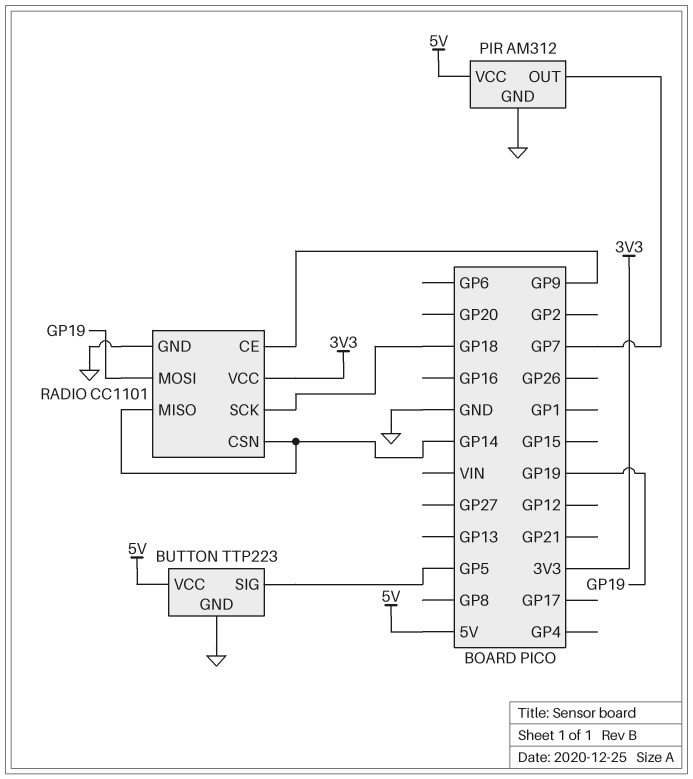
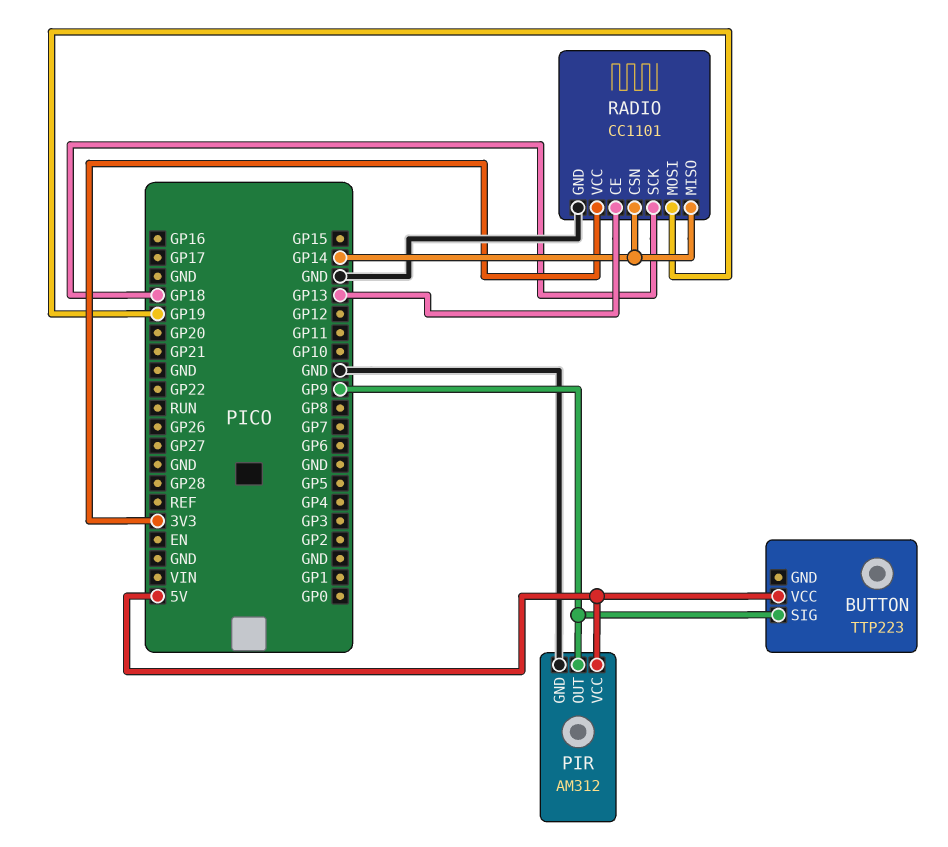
BUTTON pin GND: GND -> none
BUTTON pin SIG: GP5 -> GP9
PIR pin OUT: GP7 -> GP9
RADIO pin CE: GP9 -> GP13

